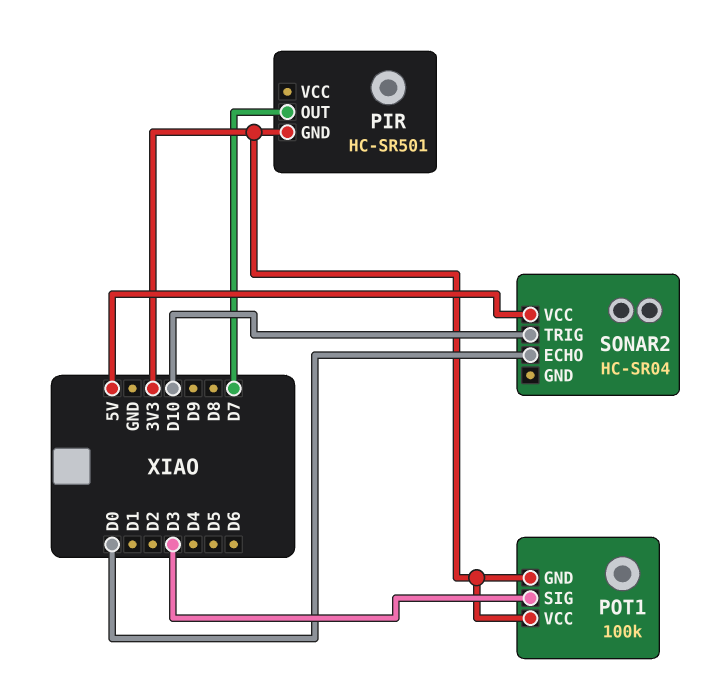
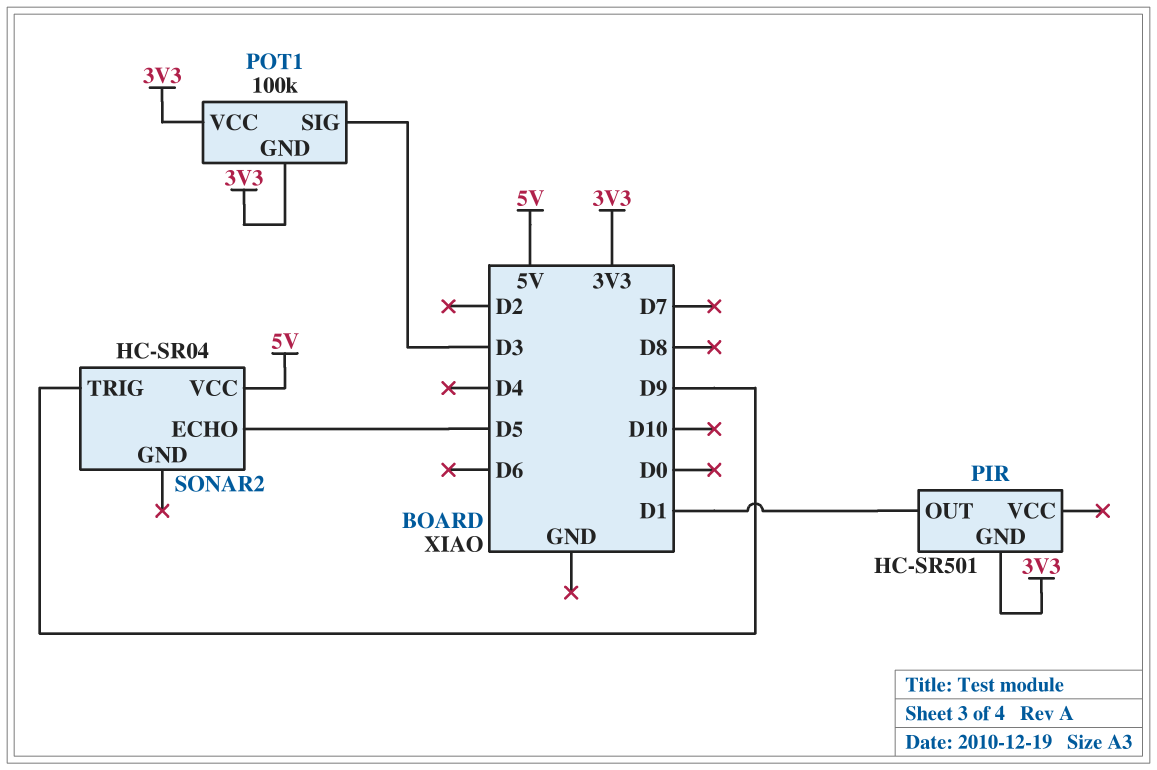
PIR pin OUT: D7 -> D1
SONAR2 pin ECHO: D0 -> D5
SONAR2 pin TRIG: D10 -> D9

